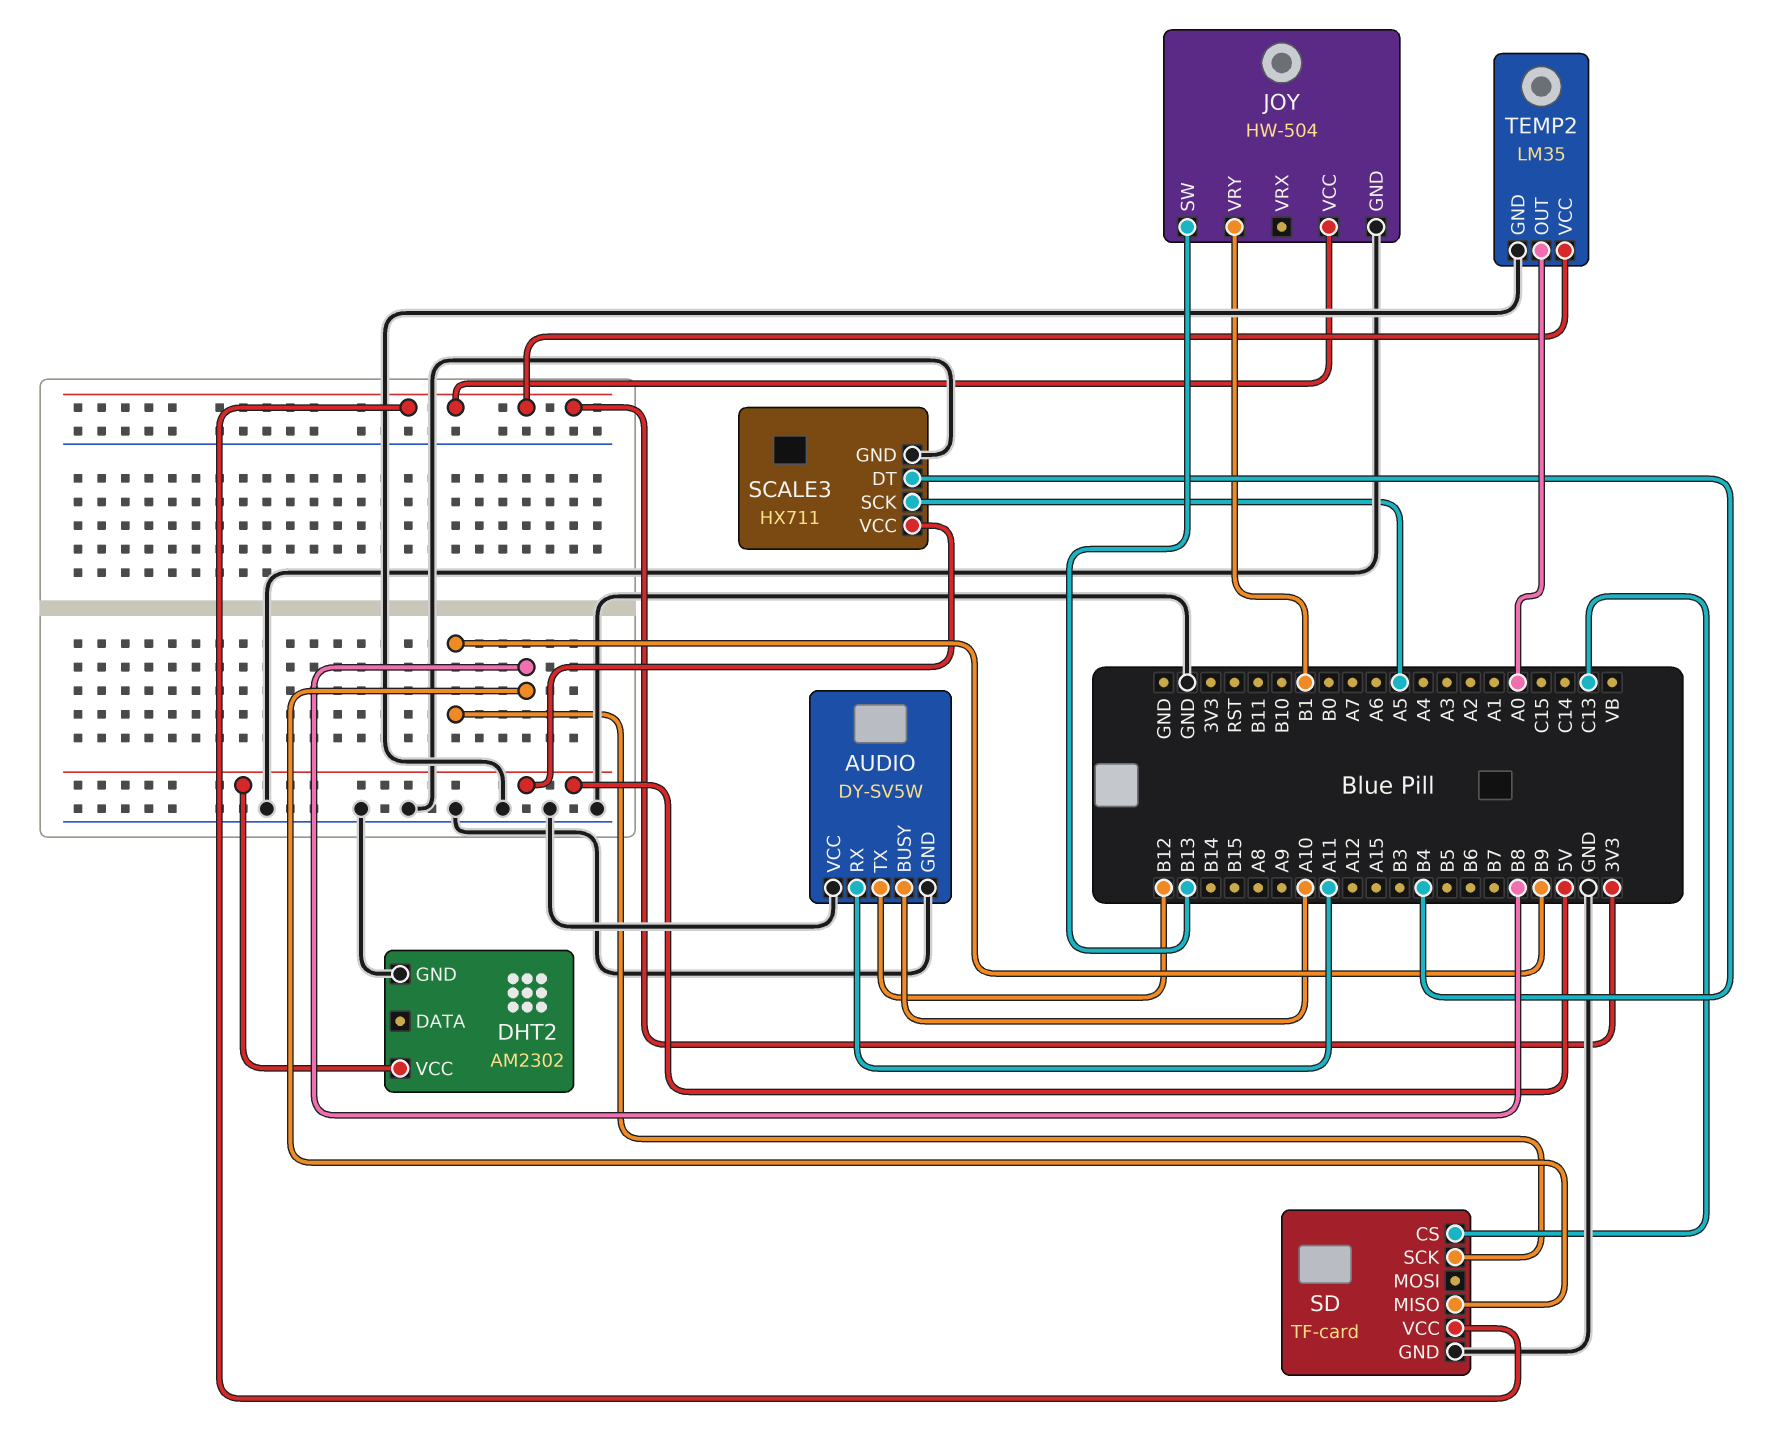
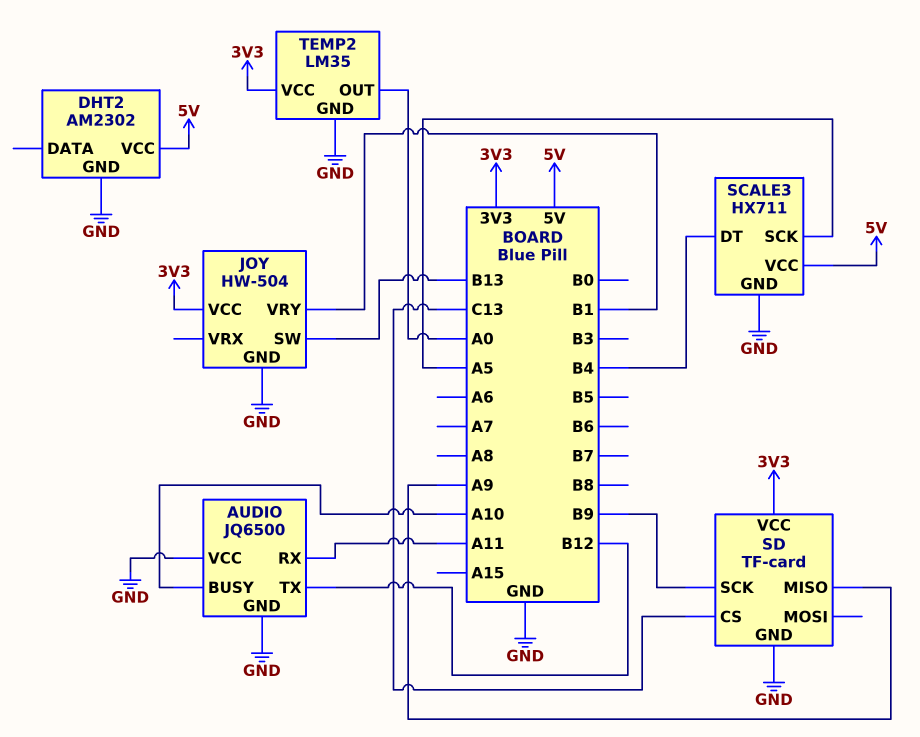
AUDIO: DY-SV5W -> JQ6500
SD pin MISO: B8 -> A9

